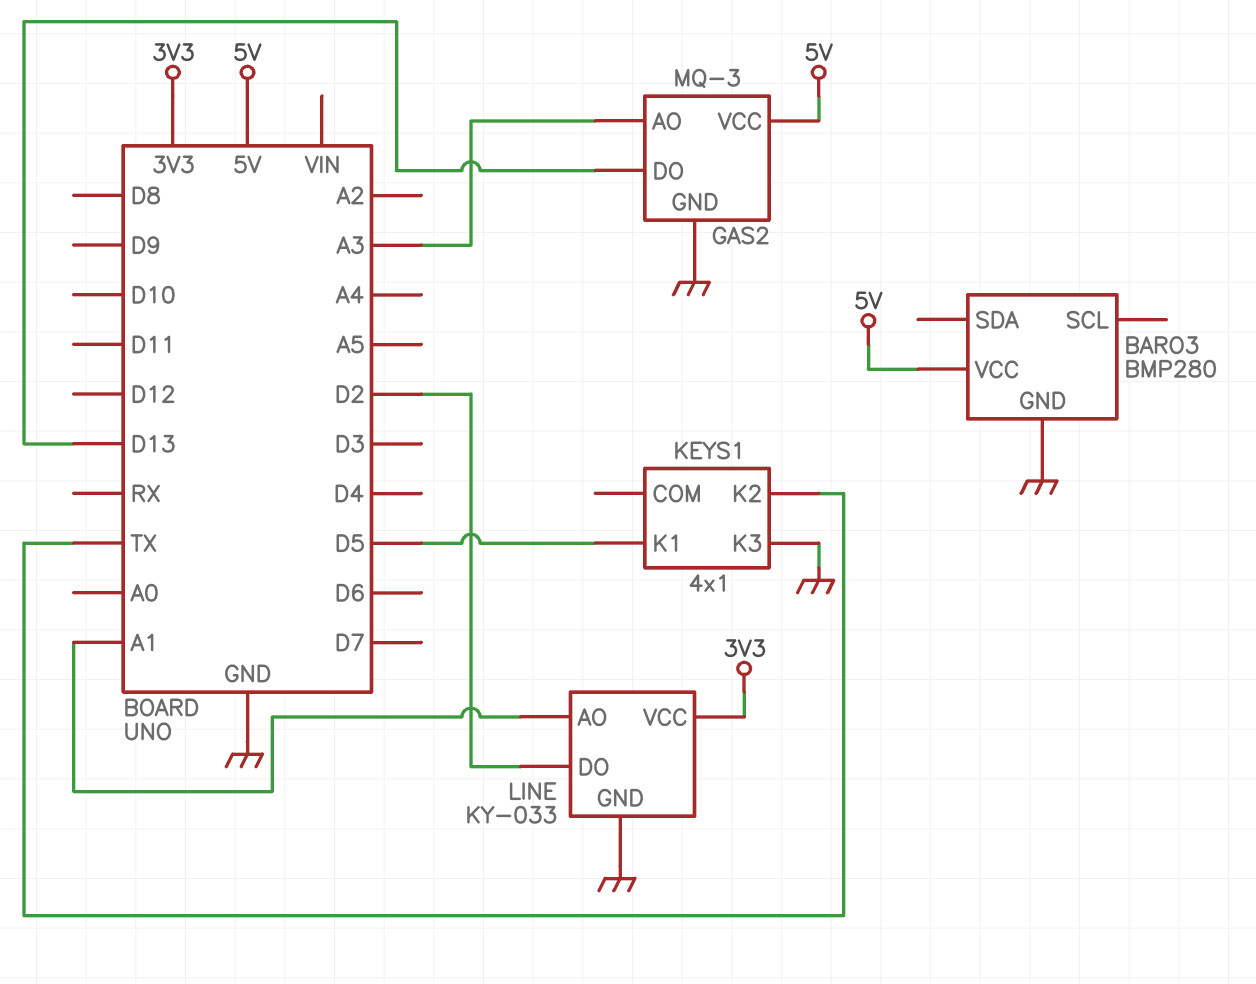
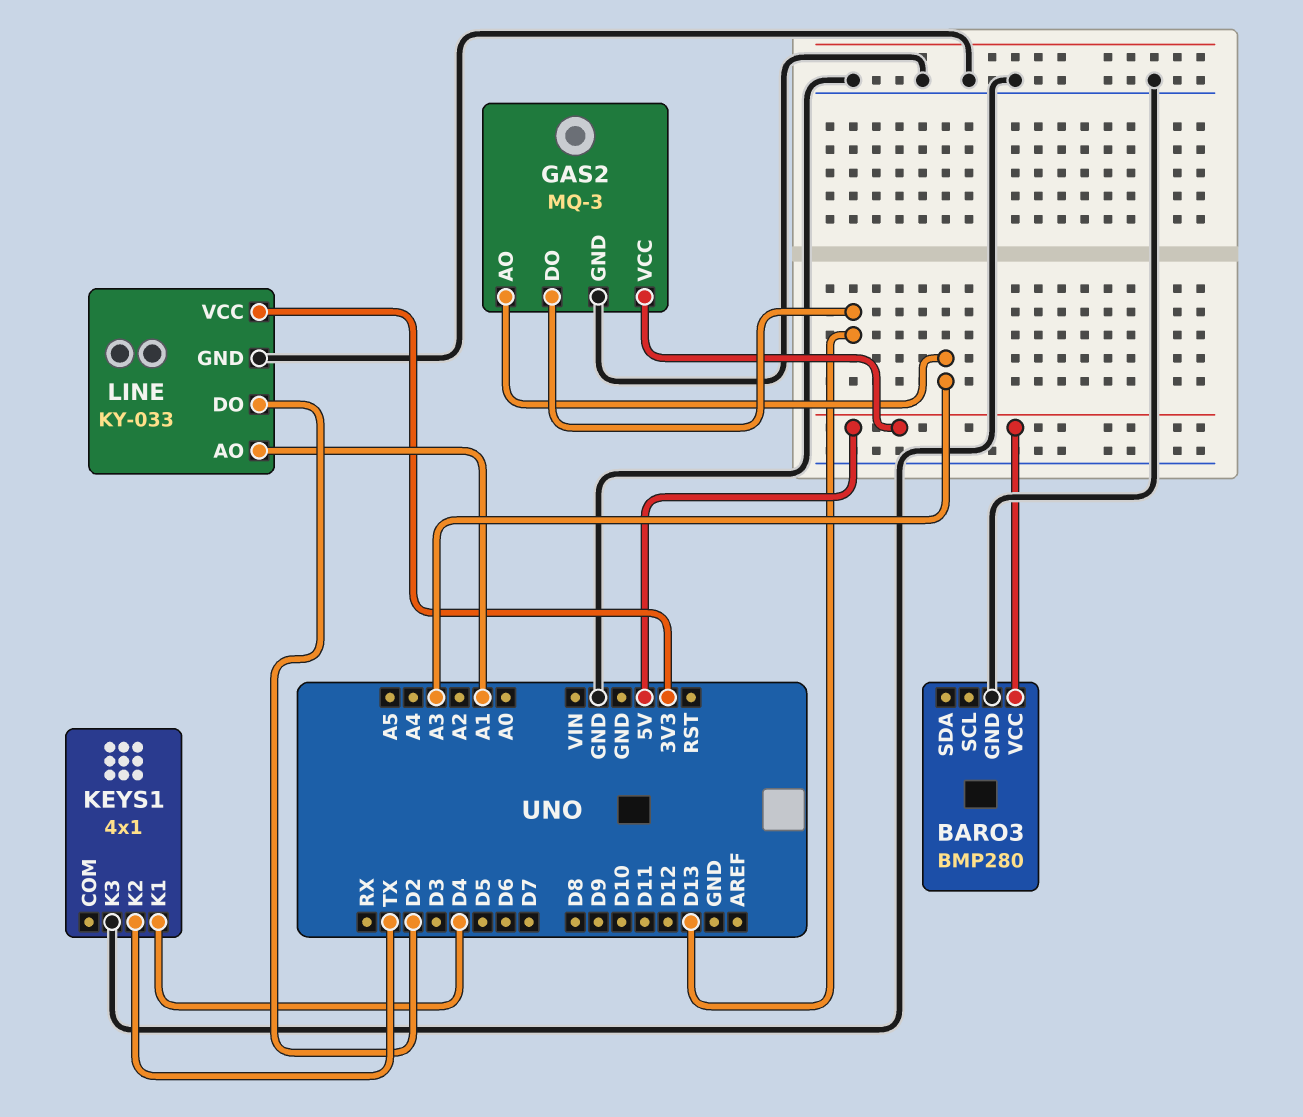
KEYS1 pin K1: D5 -> D4

